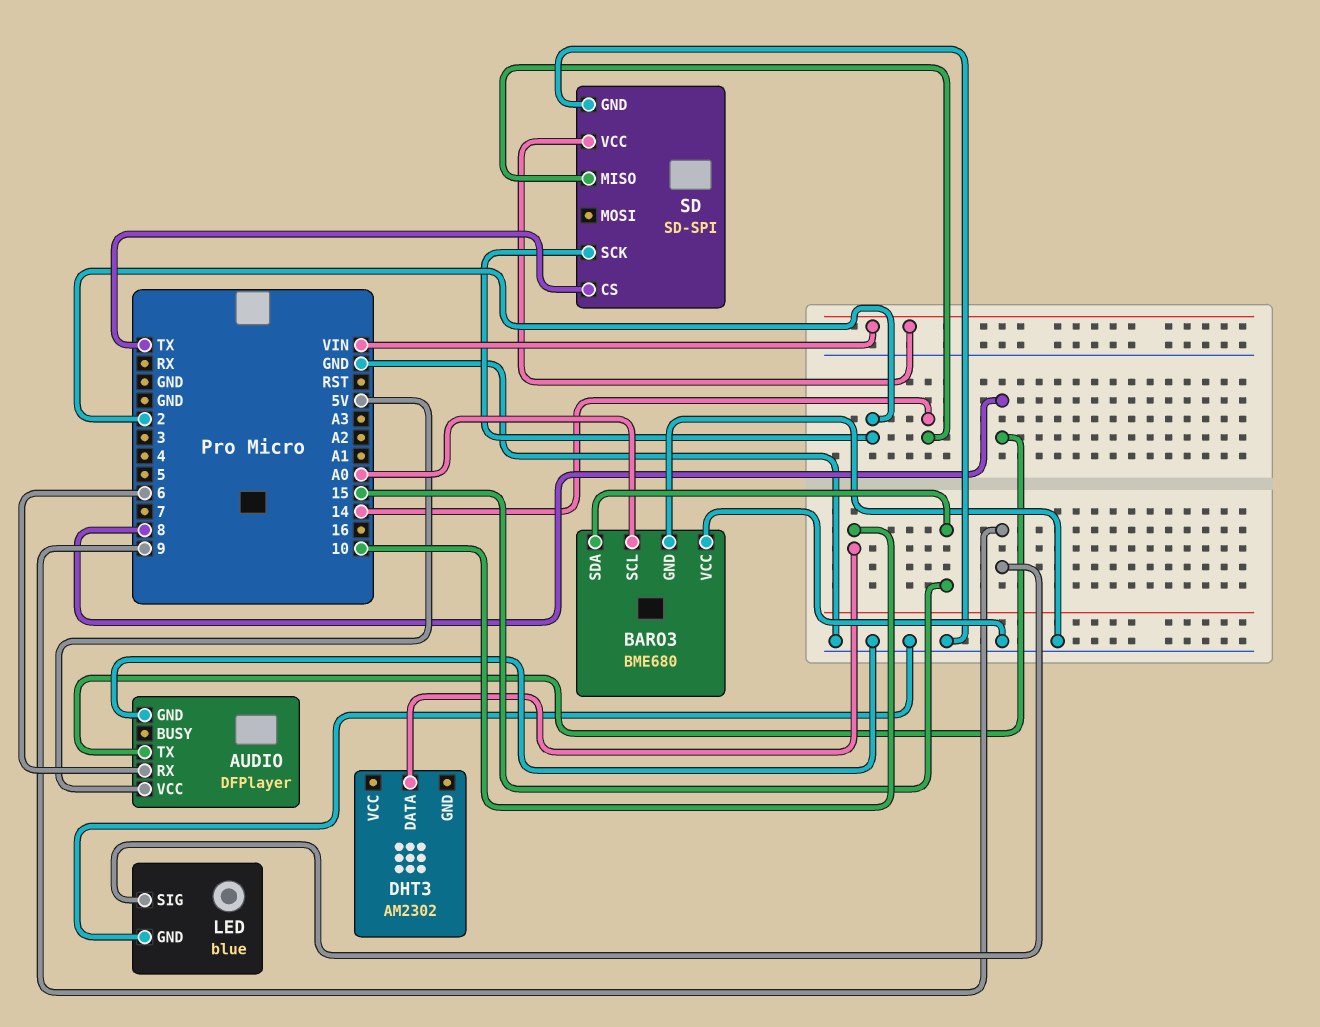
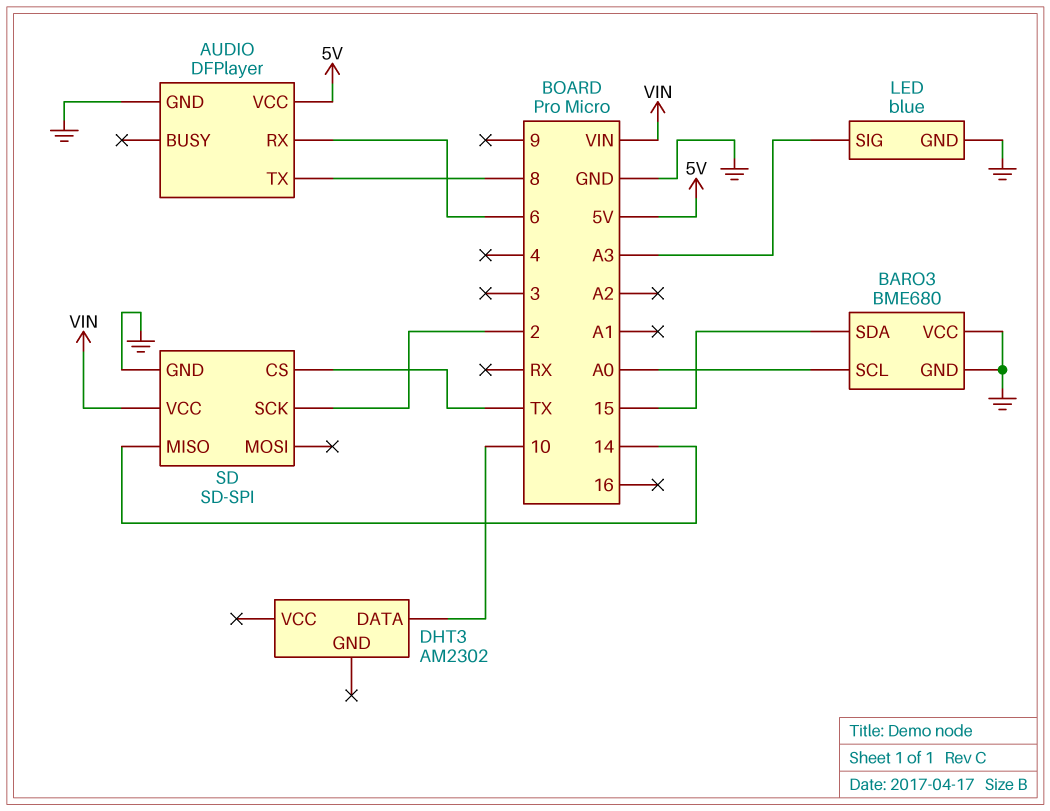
LED pin SIG: 9 -> A3

